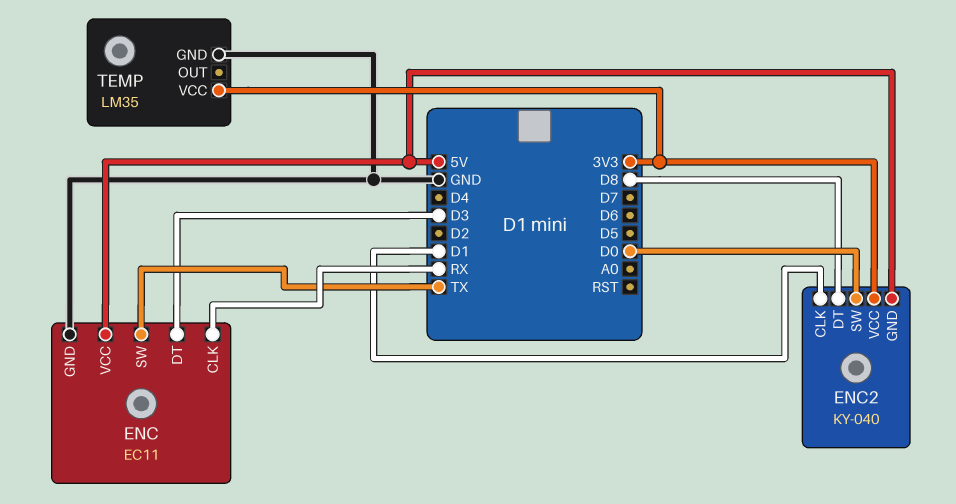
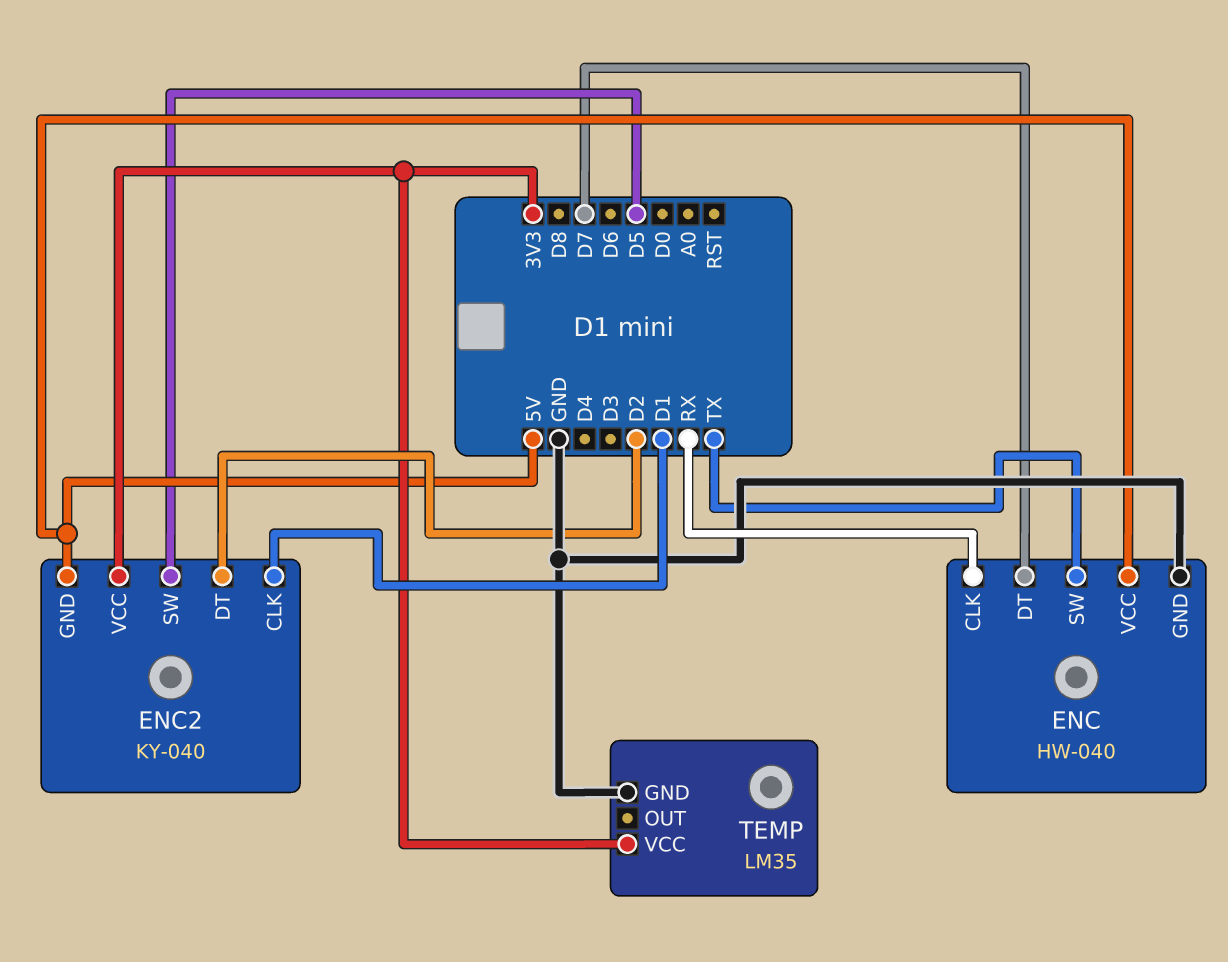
ENC: EC11 -> HW-040
ENC pin DT: D3 -> D7
ENC2 pin DT: D8 -> D2
ENC2 pin SW: D0 -> D5

